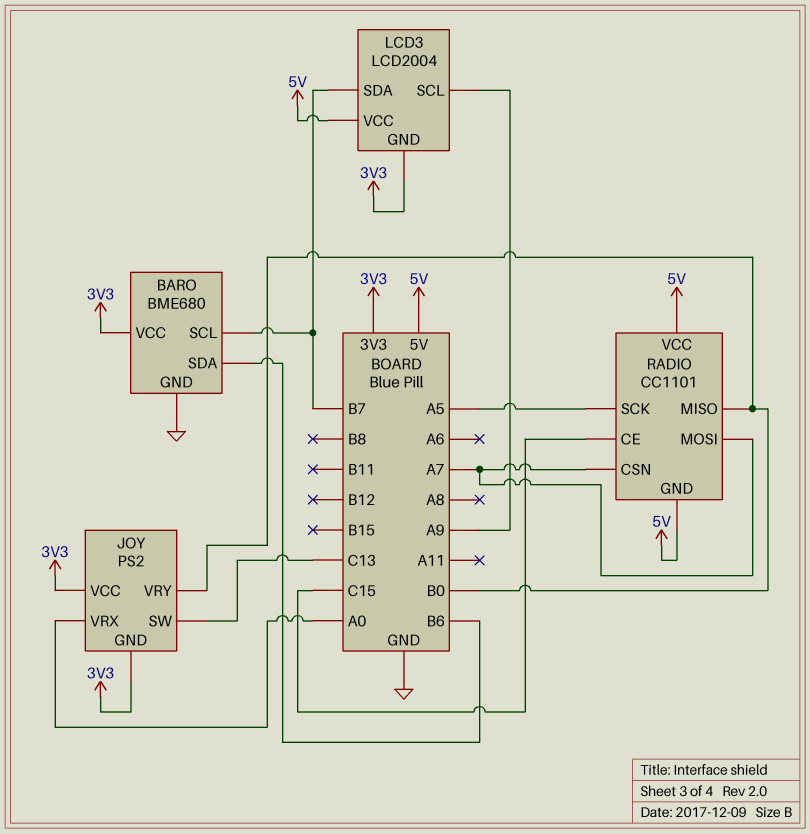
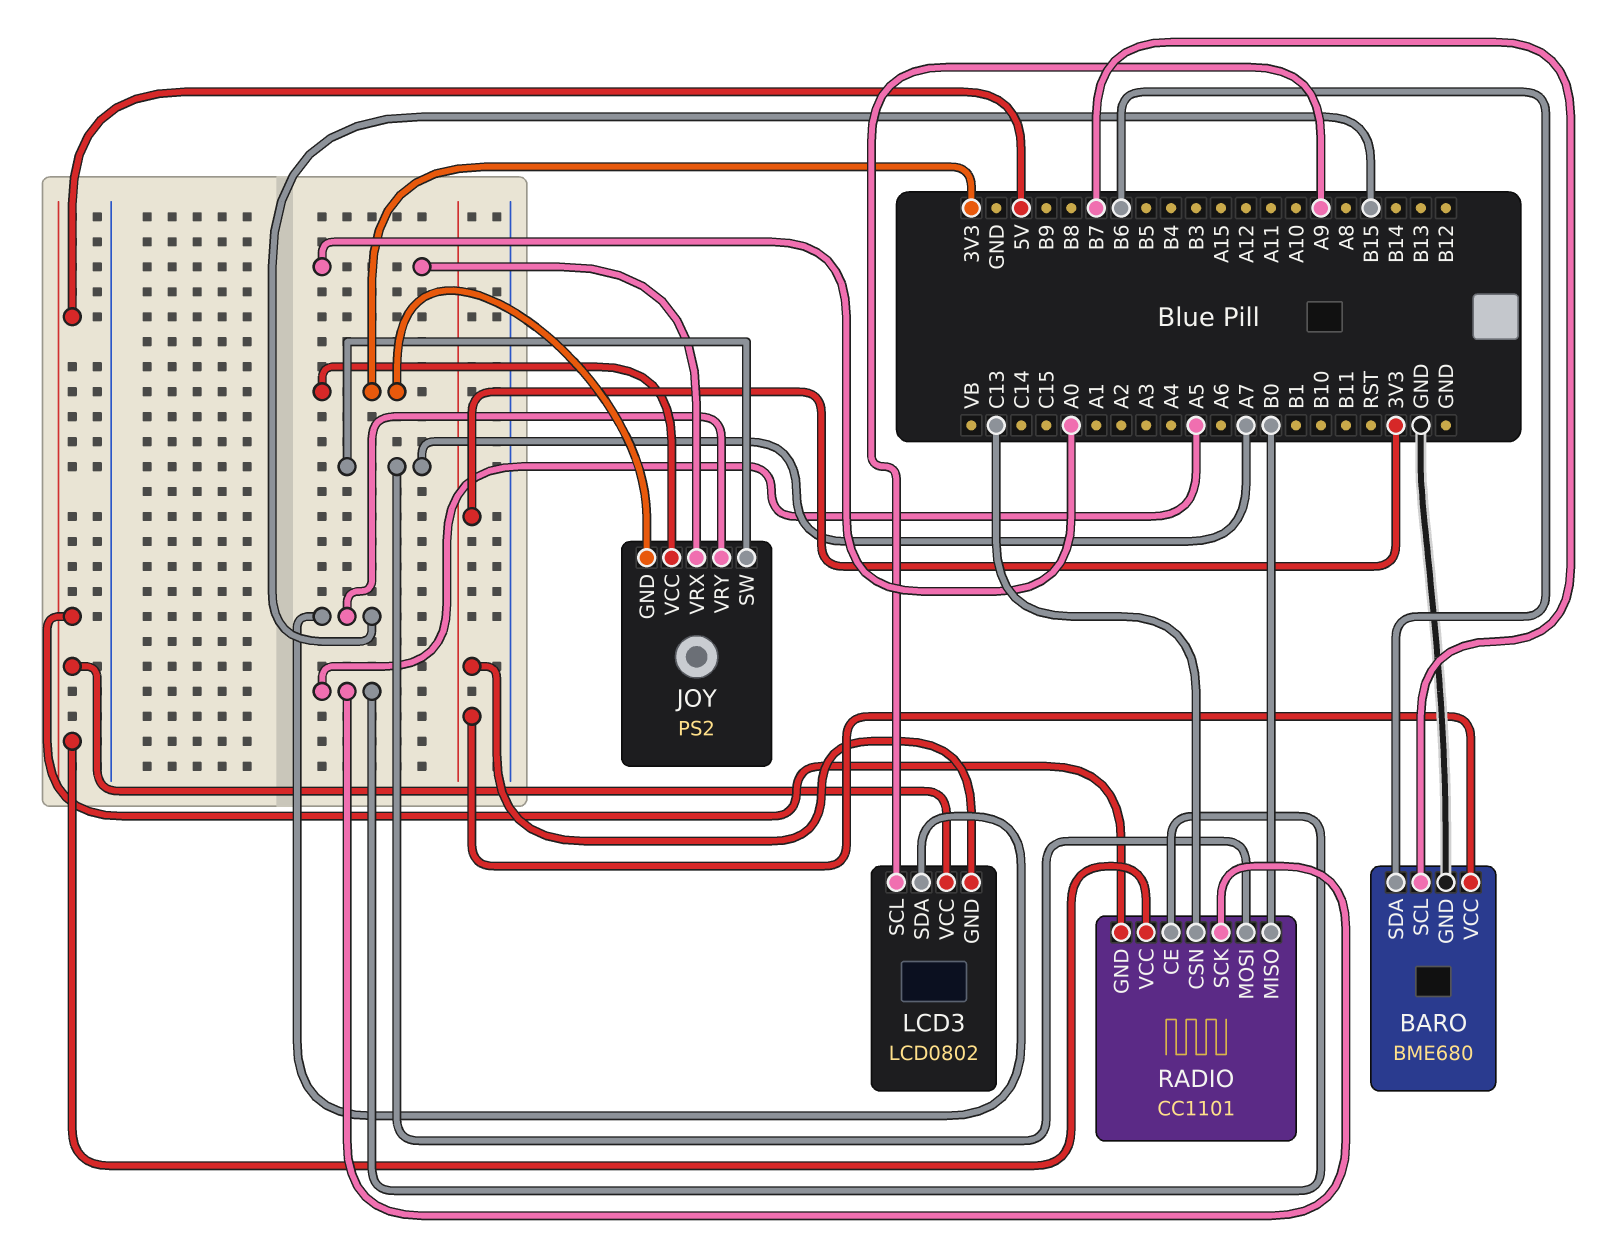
JOY pin SW: C13 -> A7
JOY pin VRY: B0 -> B15
LCD3: LCD2004 -> LCD0802
LCD3 pin SDA: B7 -> B15
RADIO pin CE: C15 -> A5
RADIO pin CSN: A7 -> C13

